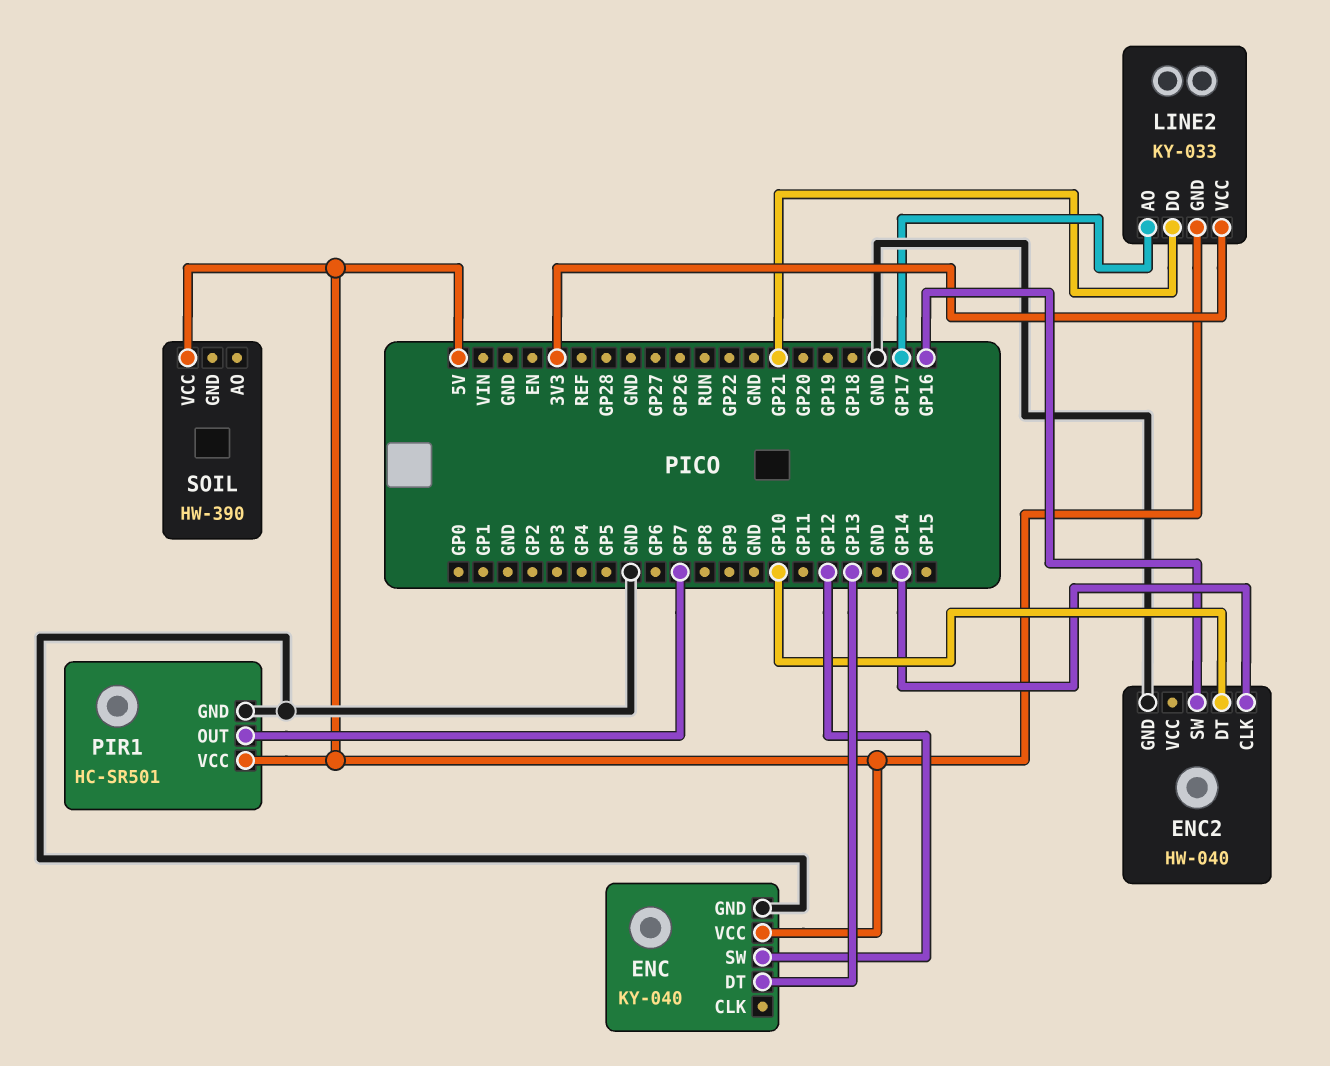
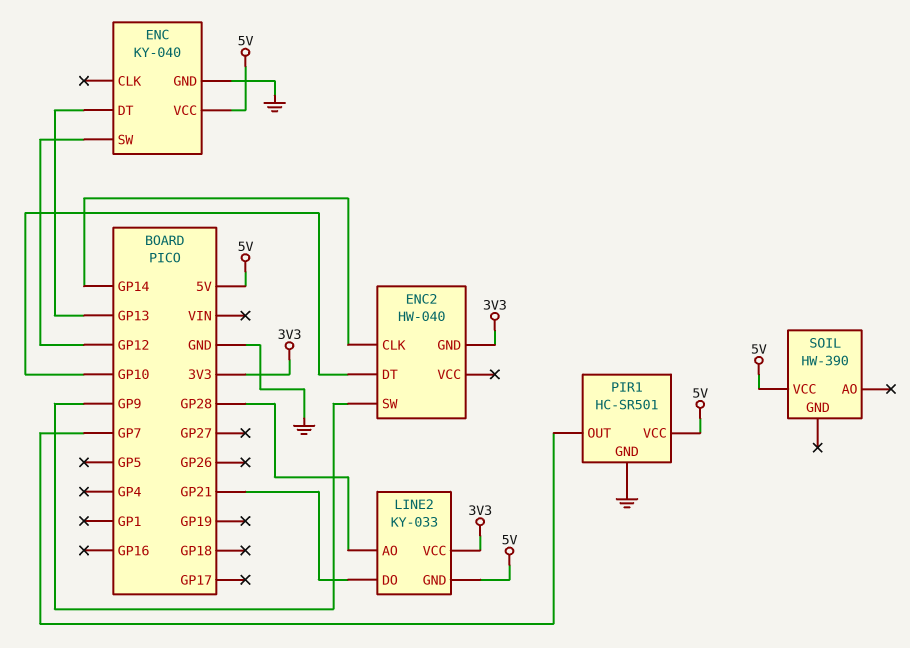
ENC2 pin GND: GND -> 3V3
ENC2 pin SW: GP16 -> GP9
LINE2 pin AO: GP17 -> GP28

